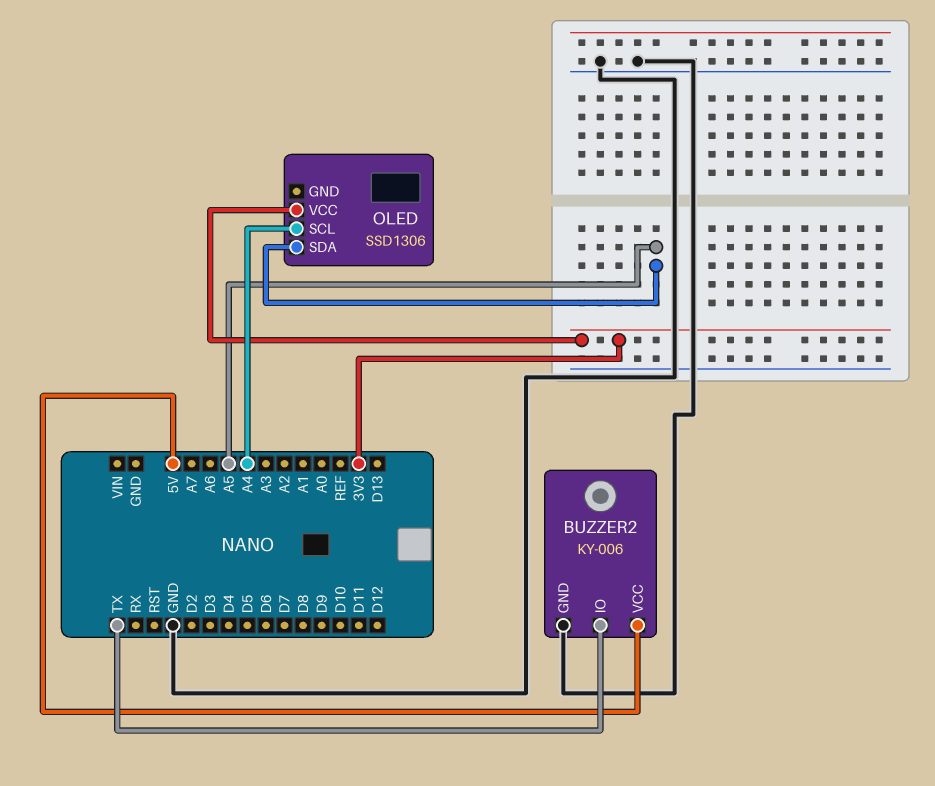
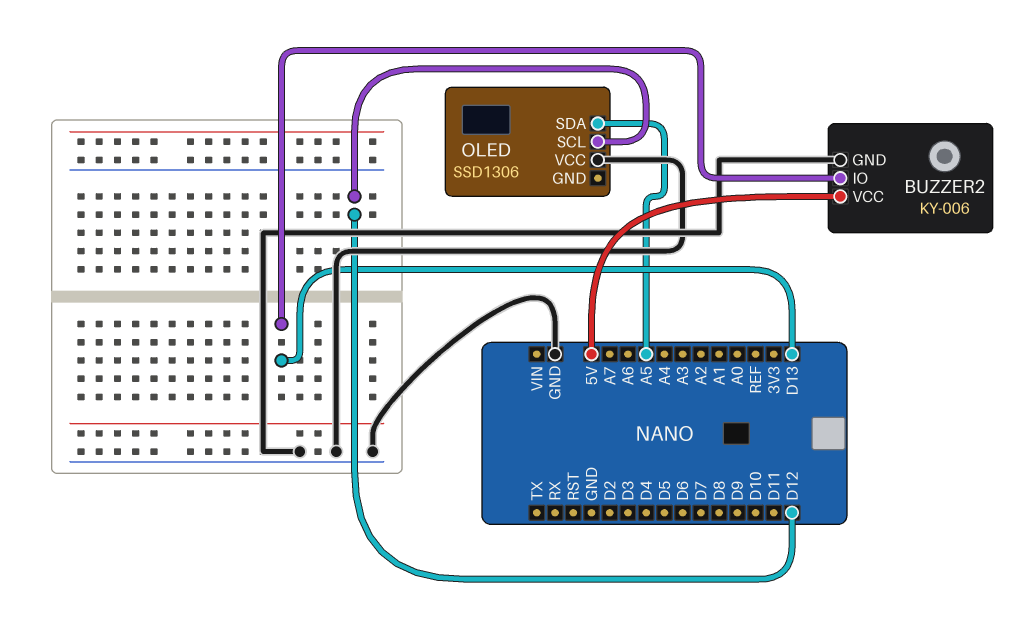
BUZZER2 pin IO: TX -> D13
OLED pin SCL: A4 -> D12
OLED pin VCC: 3V3 -> GND

